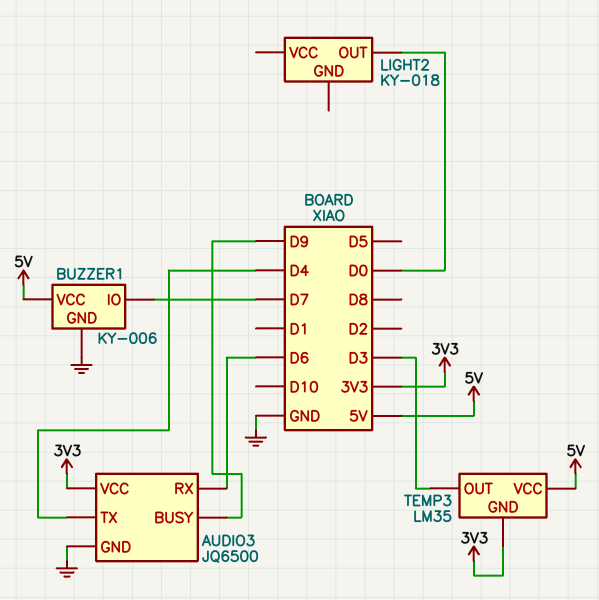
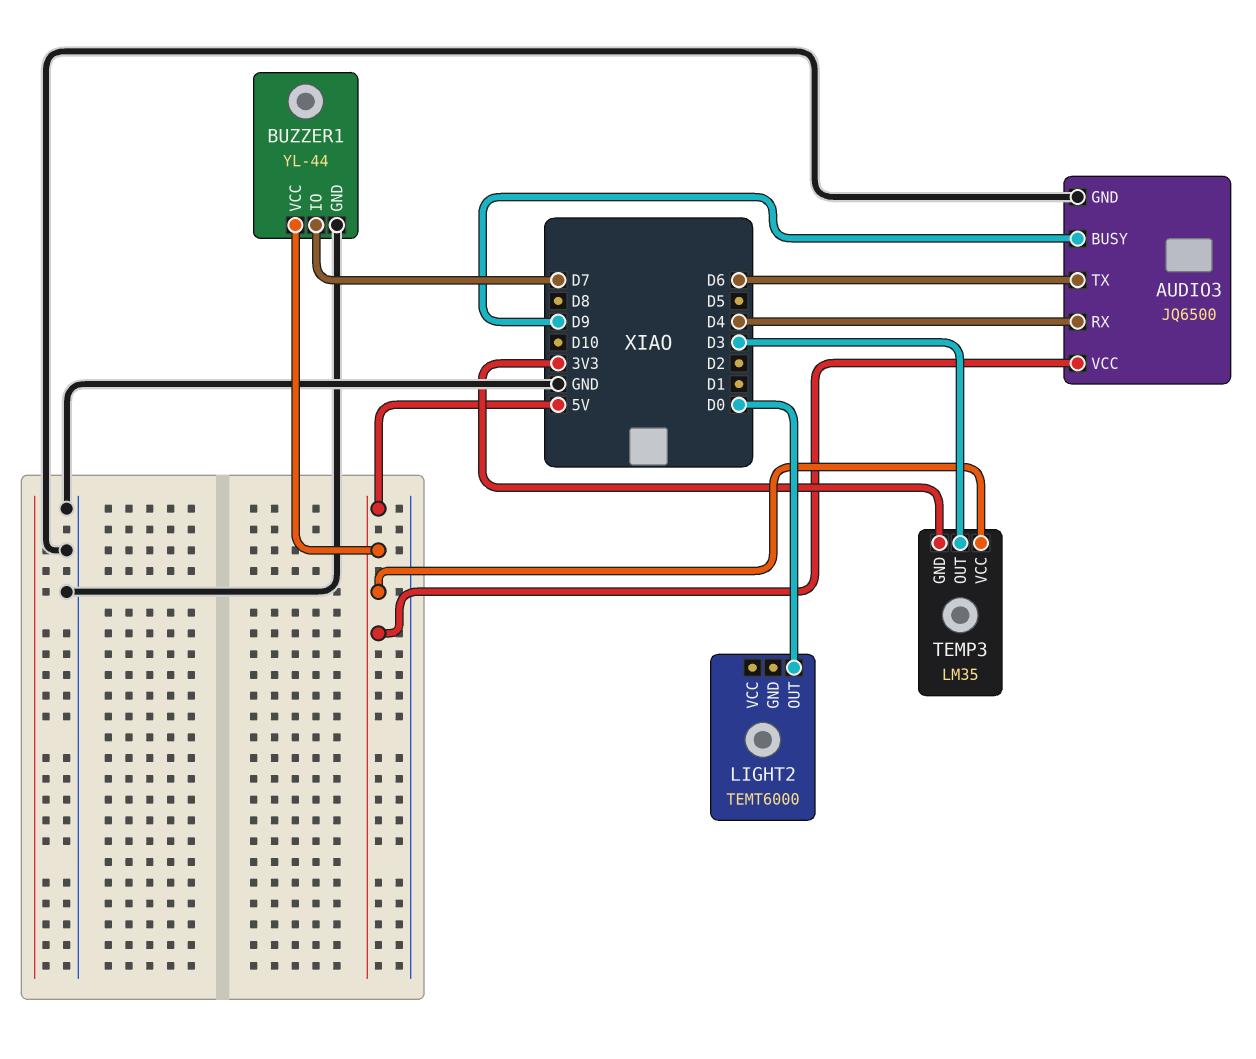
AUDIO3 pin RX: D6 -> D4
AUDIO3 pin TX: D4 -> D6
AUDIO3 pin VCC: 3V3 -> 5V
BUZZER1: KY-006 -> YL-44
LIGHT2: KY-018 -> TEMT6000

